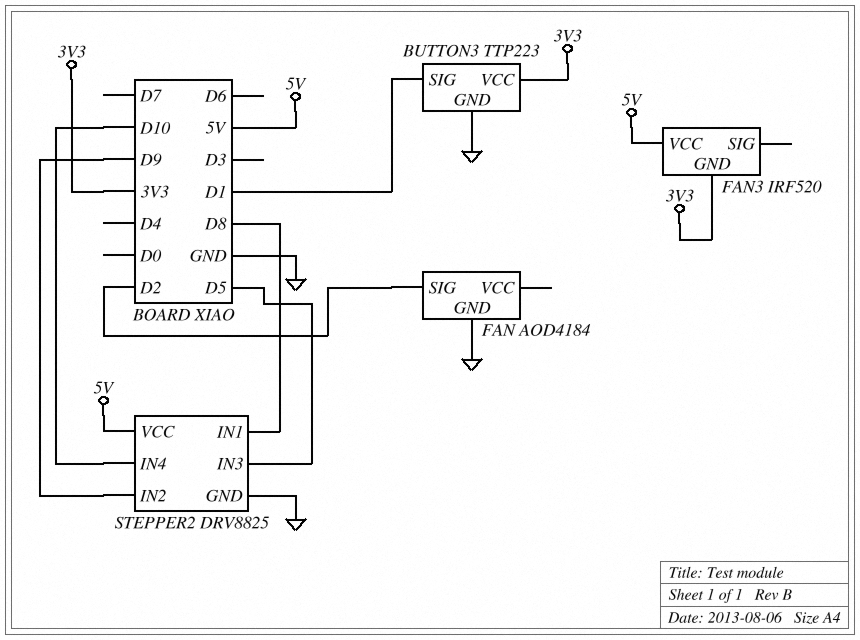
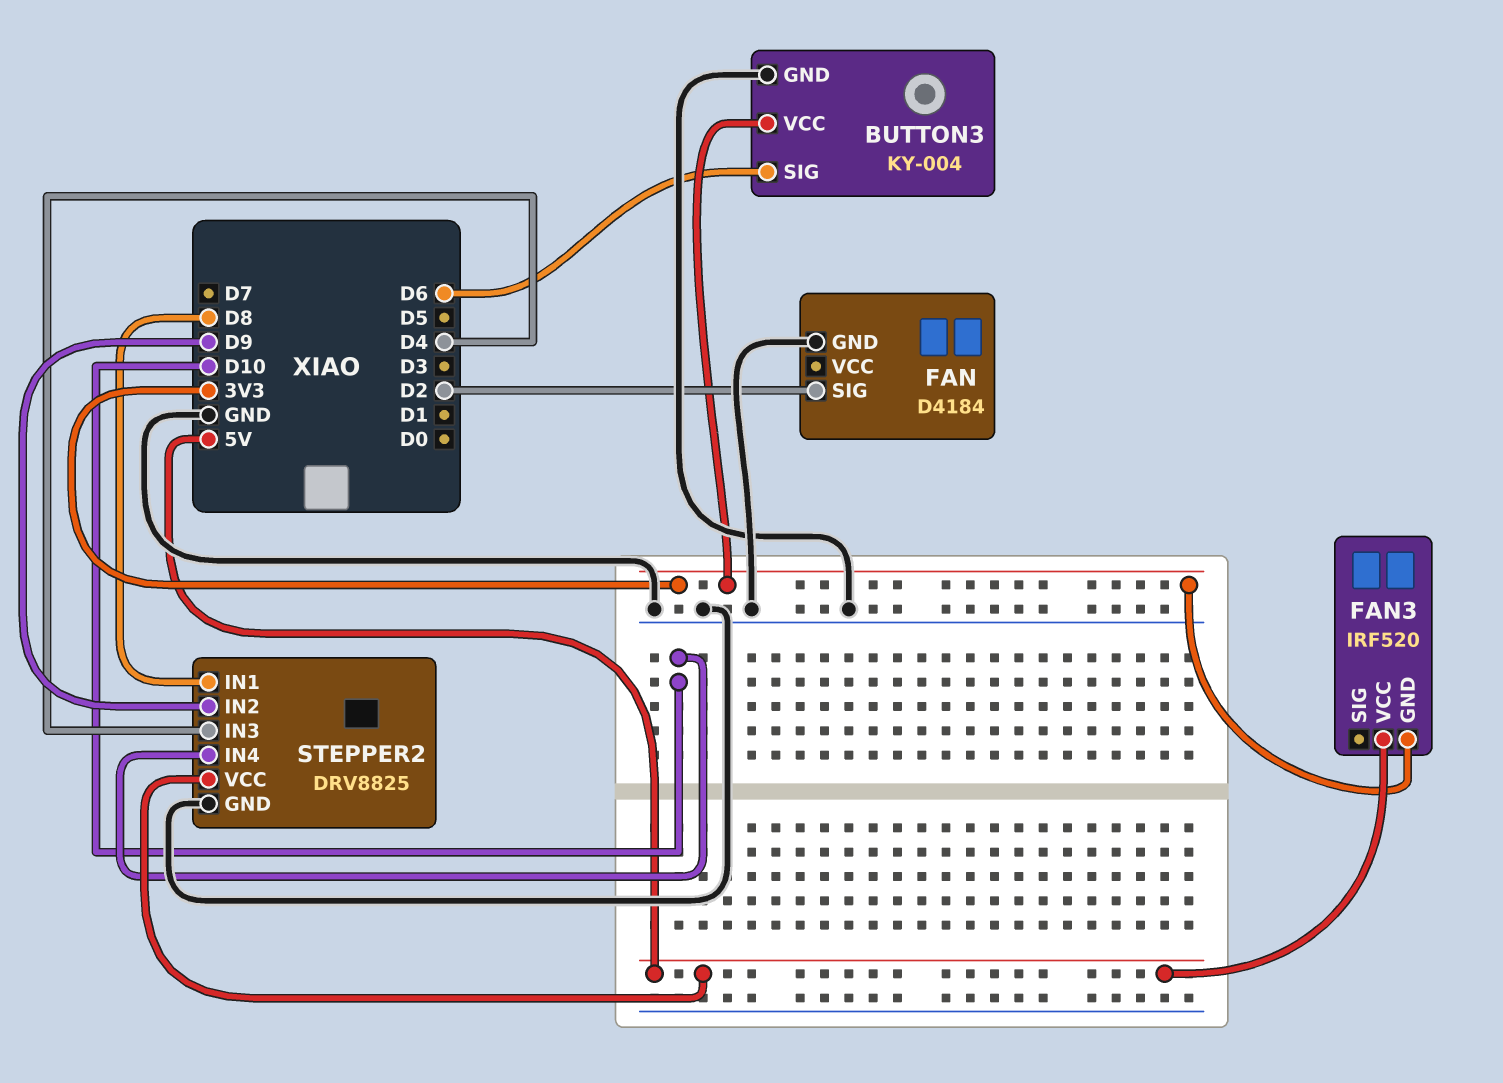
BUTTON3: TTP223 -> KY-004
BUTTON3 pin SIG: D1 -> D6
FAN: AOD4184 -> D4184
STEPPER2 pin IN3: D5 -> D4

